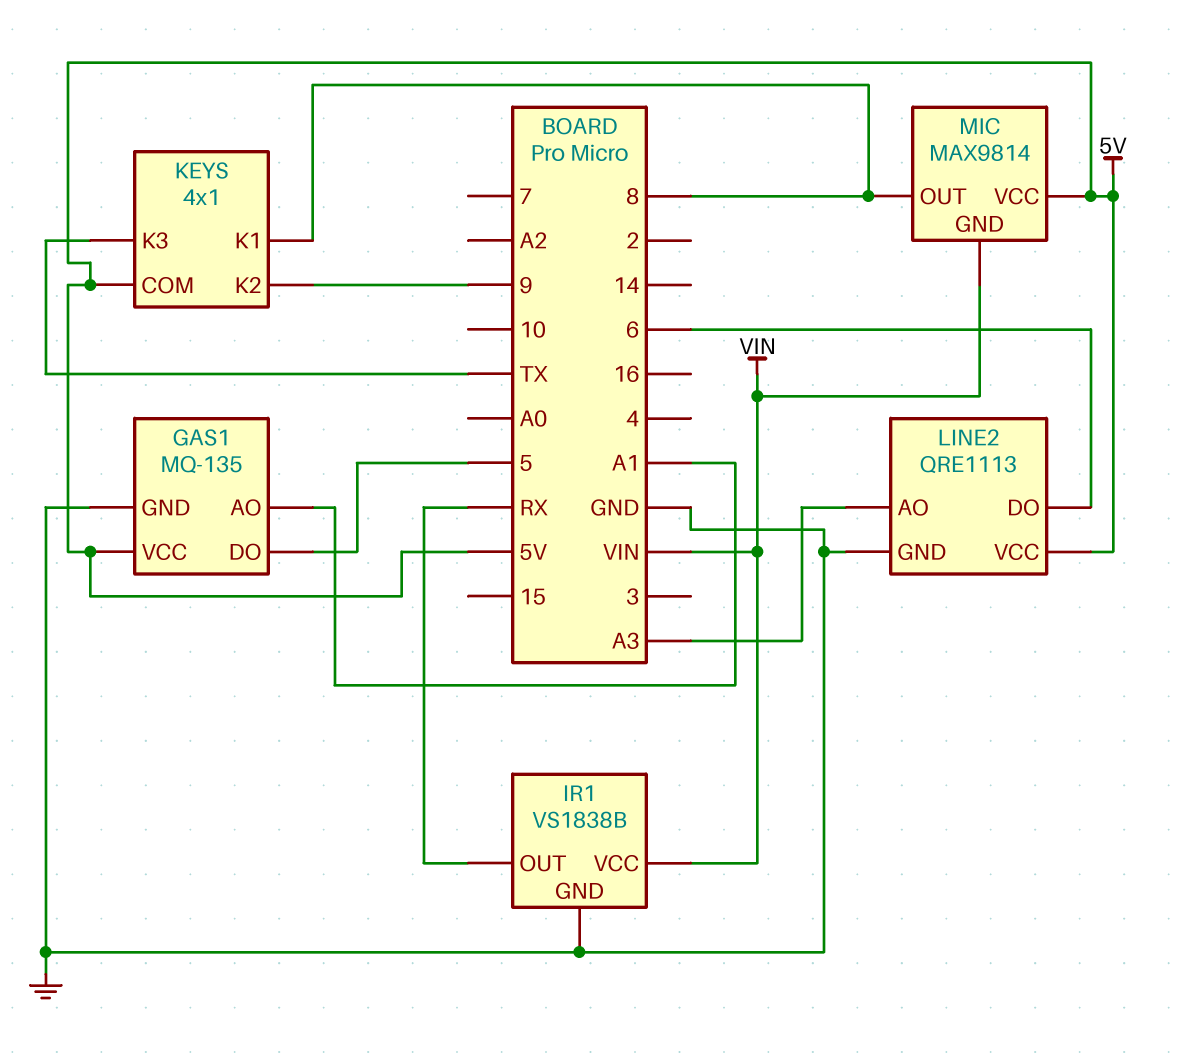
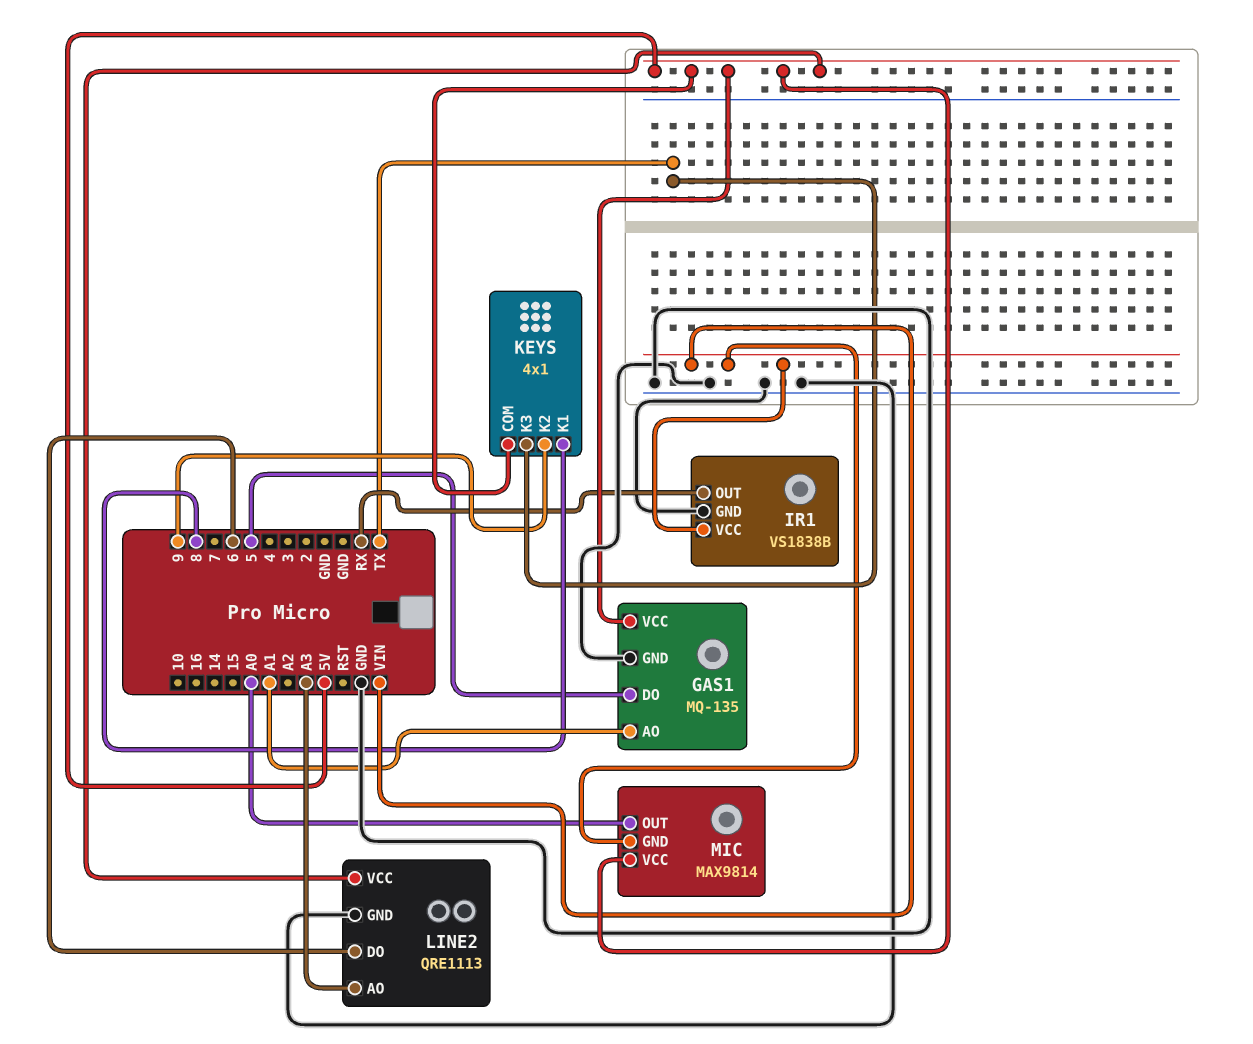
MIC pin OUT: 8 -> A0

